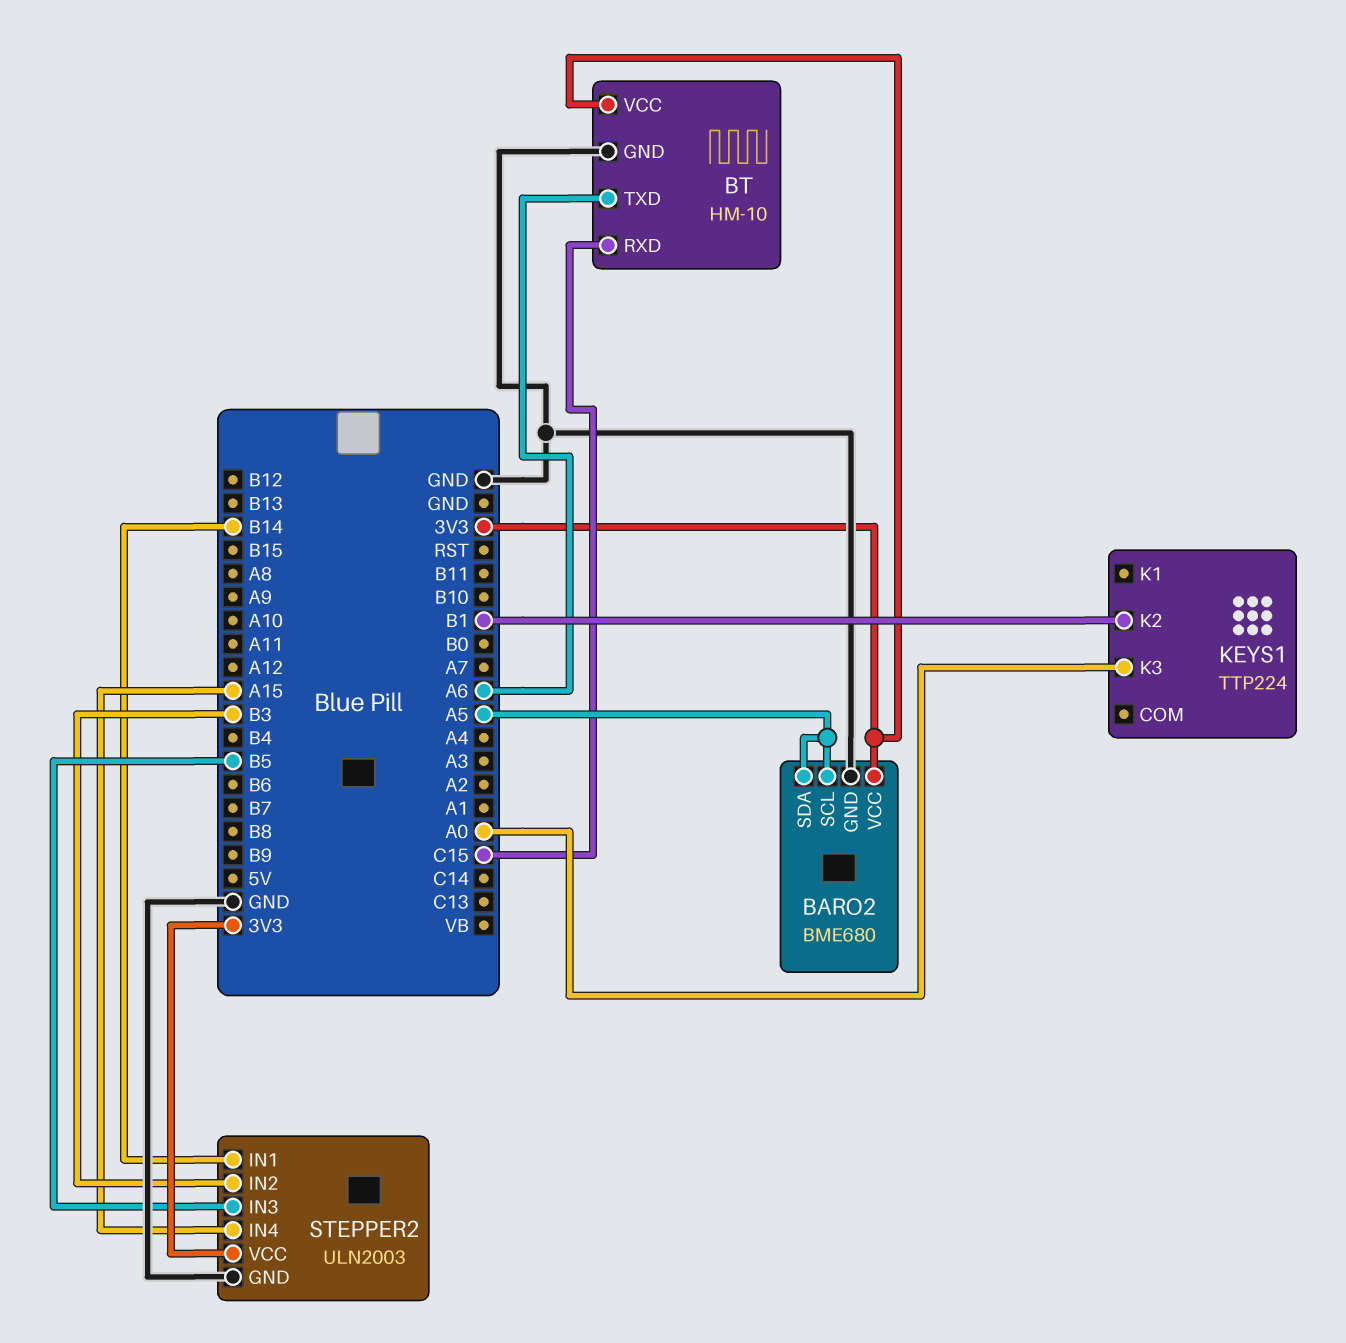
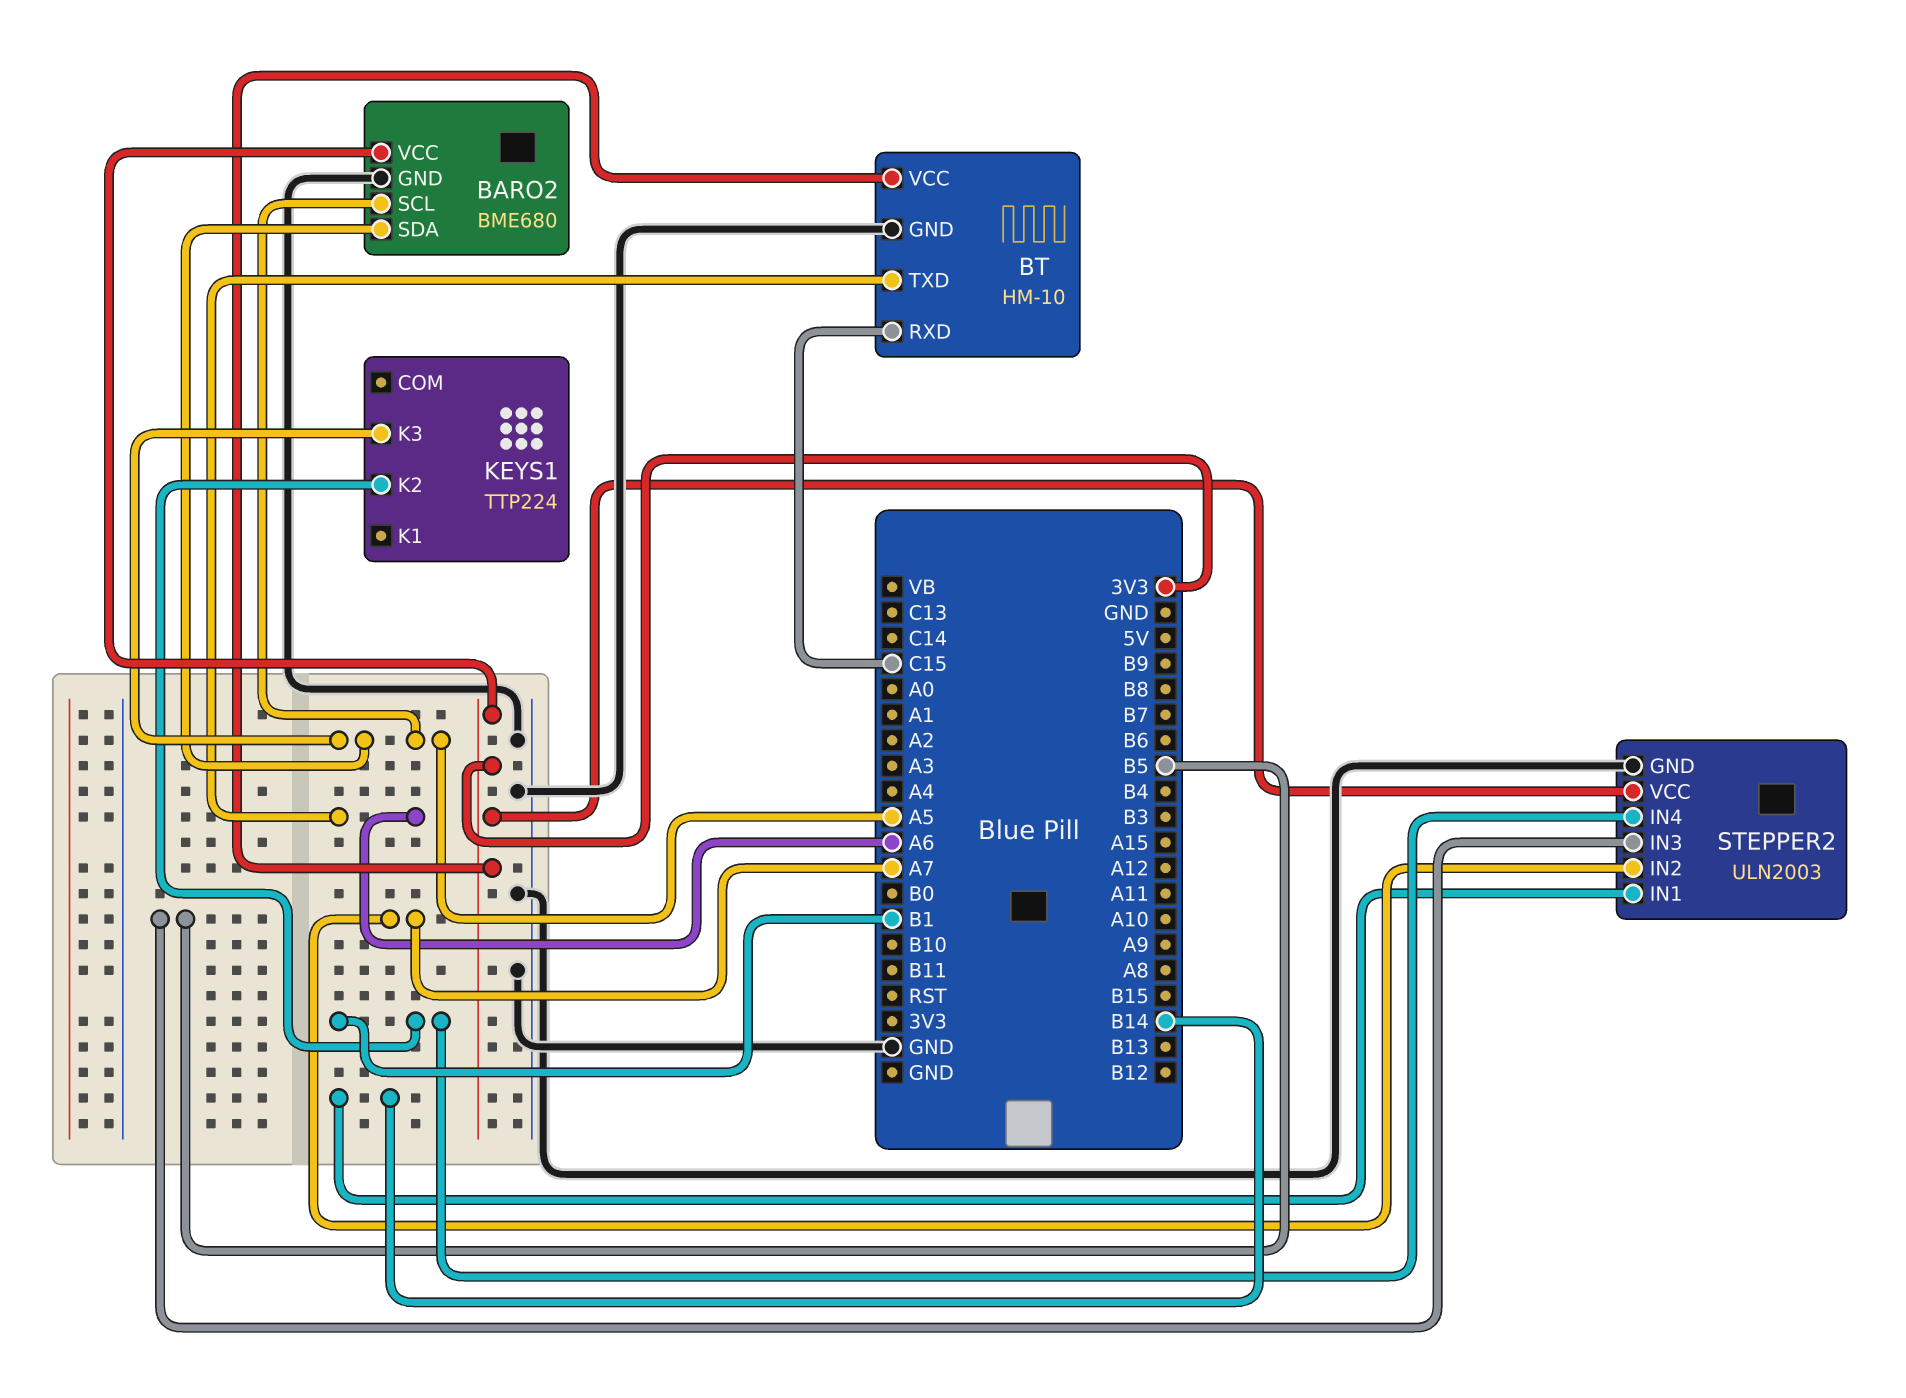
KEYS1 pin K3: A0 -> A5
STEPPER2 pin IN2: B3 -> A7
STEPPER2 pin IN4: A15 -> B1

